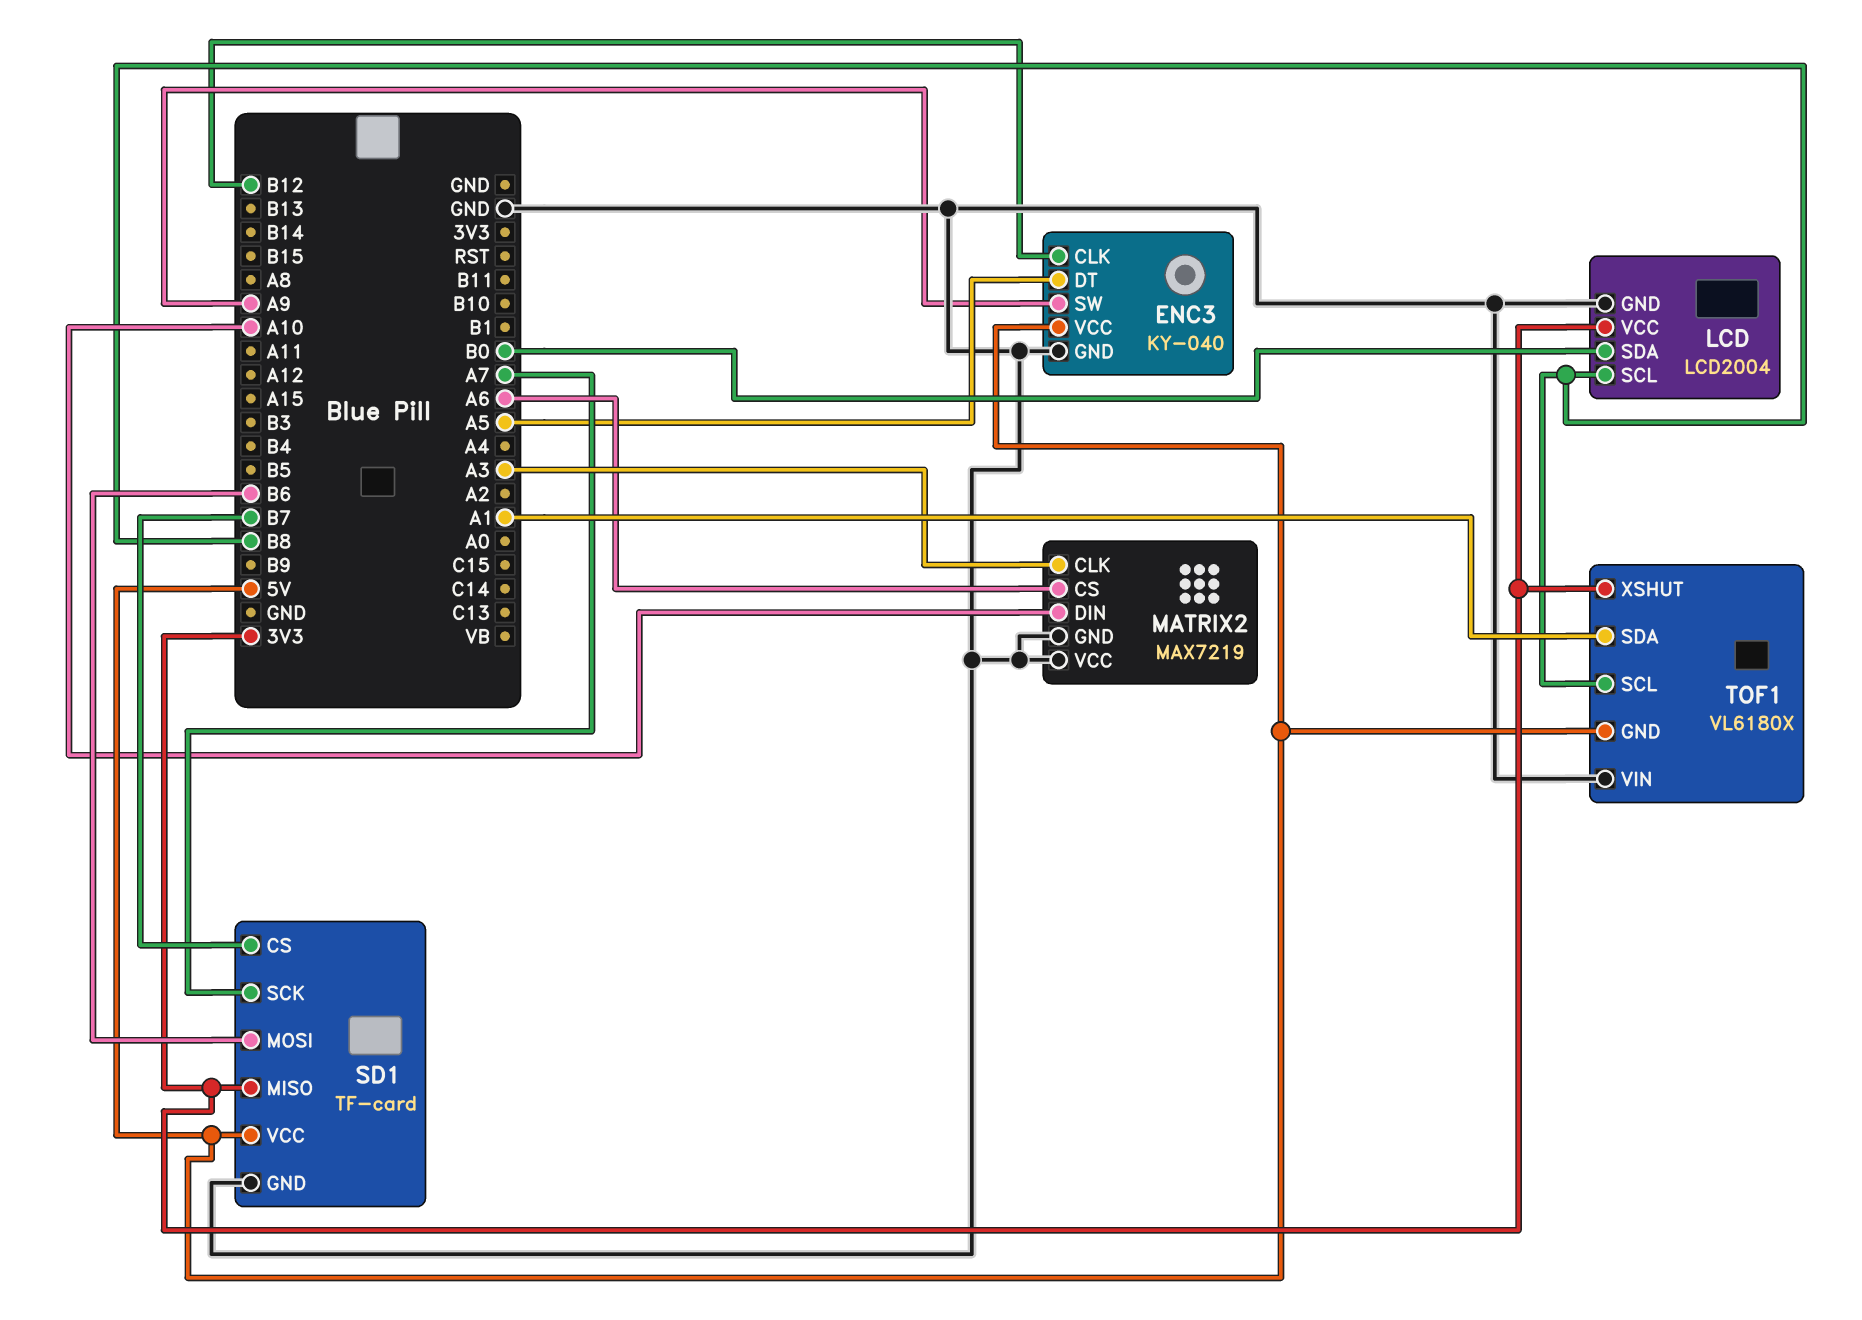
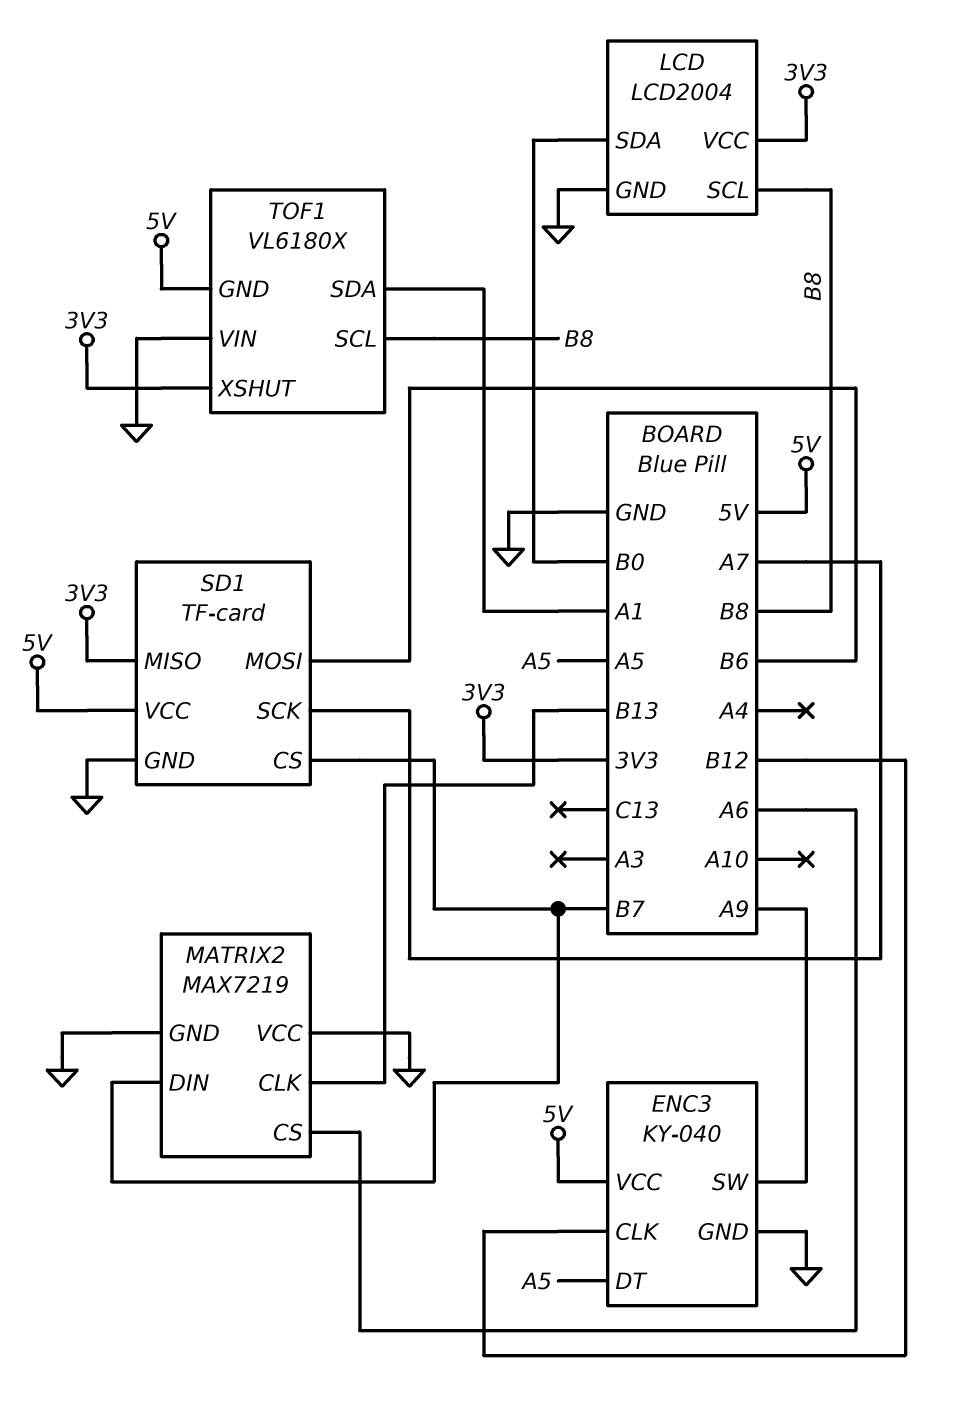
MATRIX2 pin CLK: A3 -> B13
MATRIX2 pin DIN: A10 -> B7

